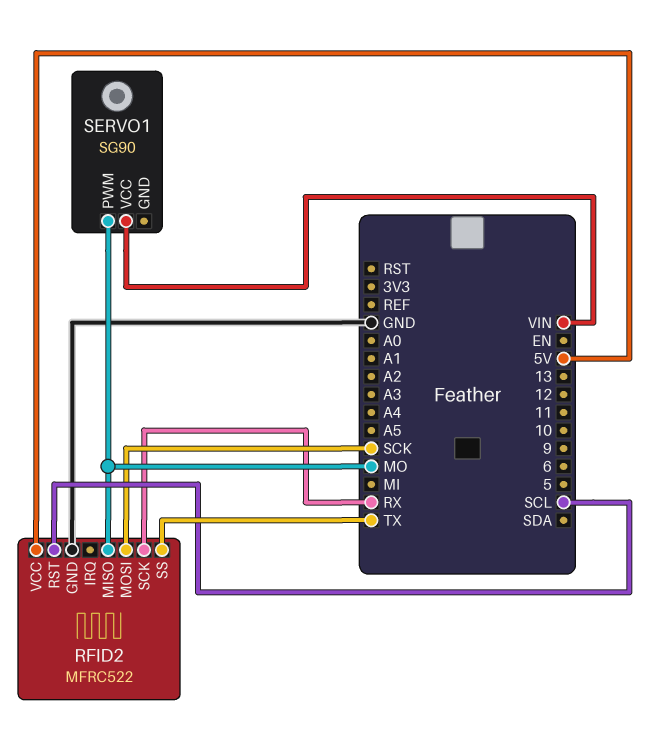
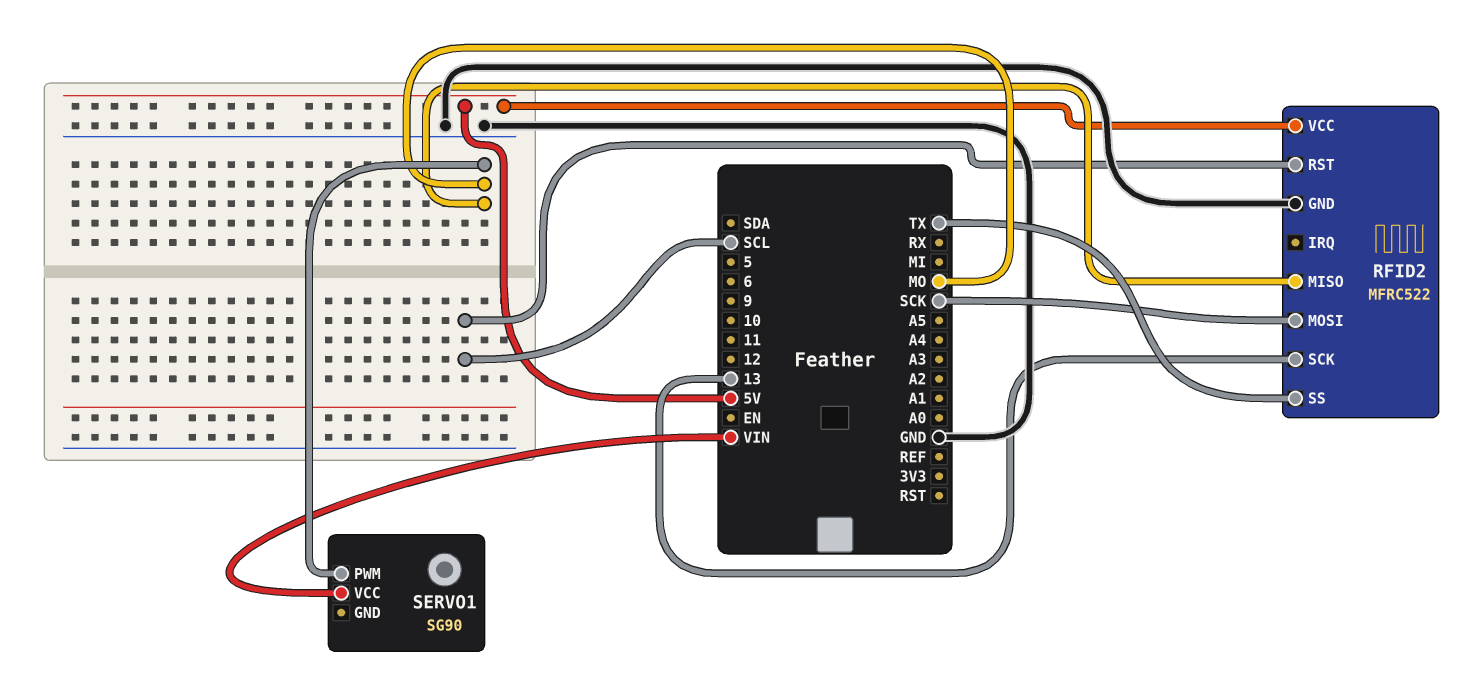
RFID2 pin SCK: RX -> 13

